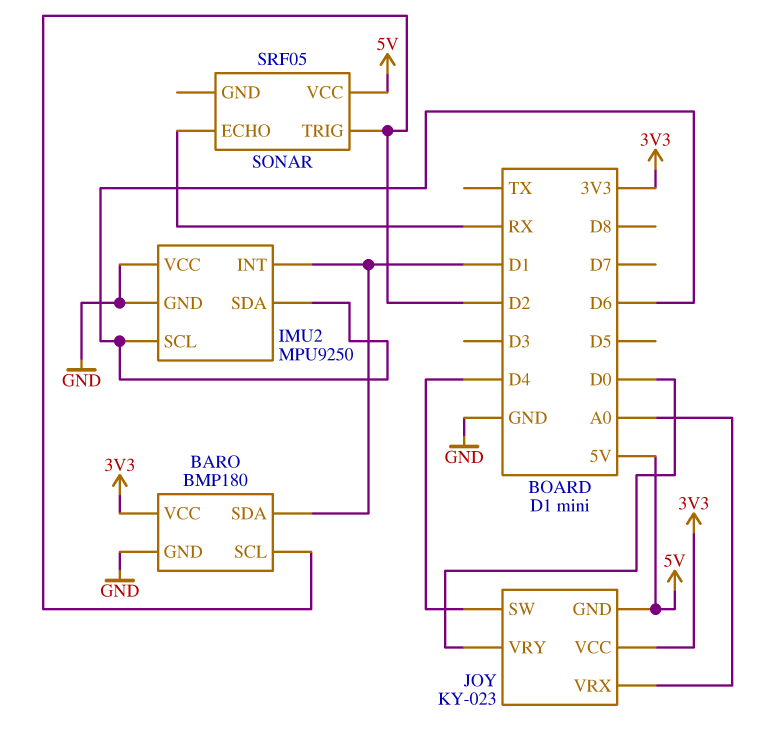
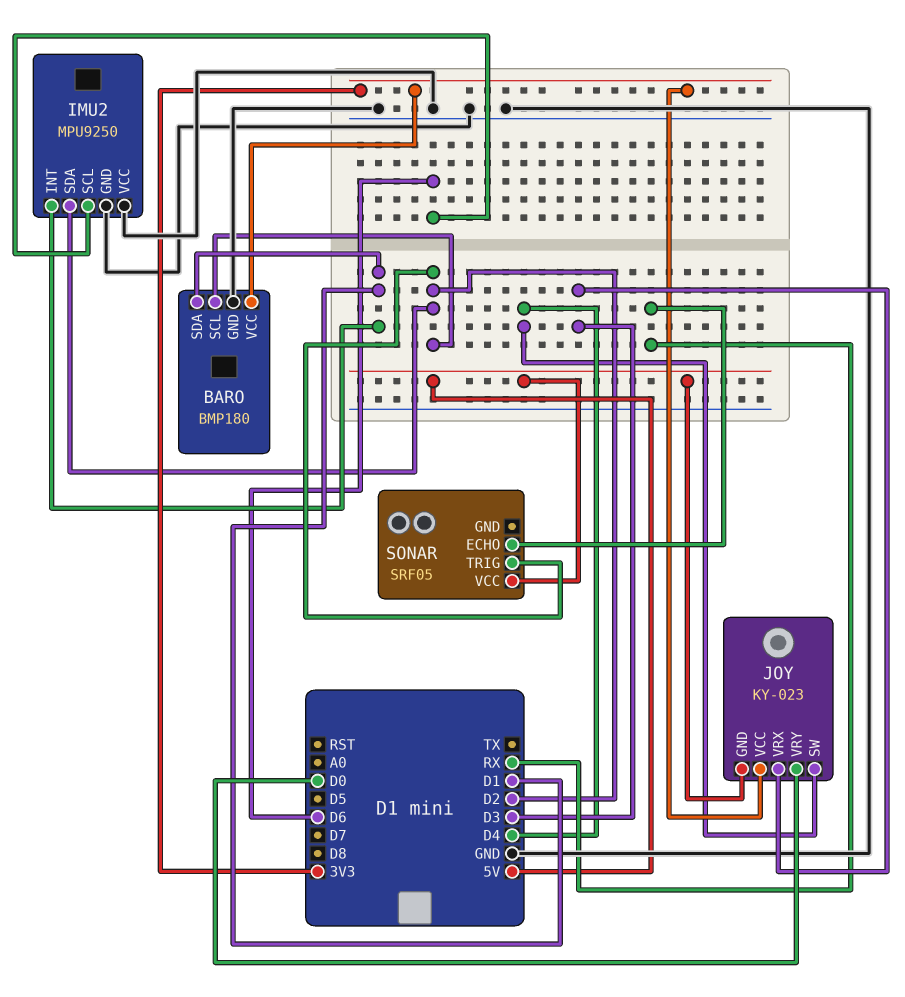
IMU2 pin SDA: D6 -> D2
JOY pin VRX: A0 -> D3

